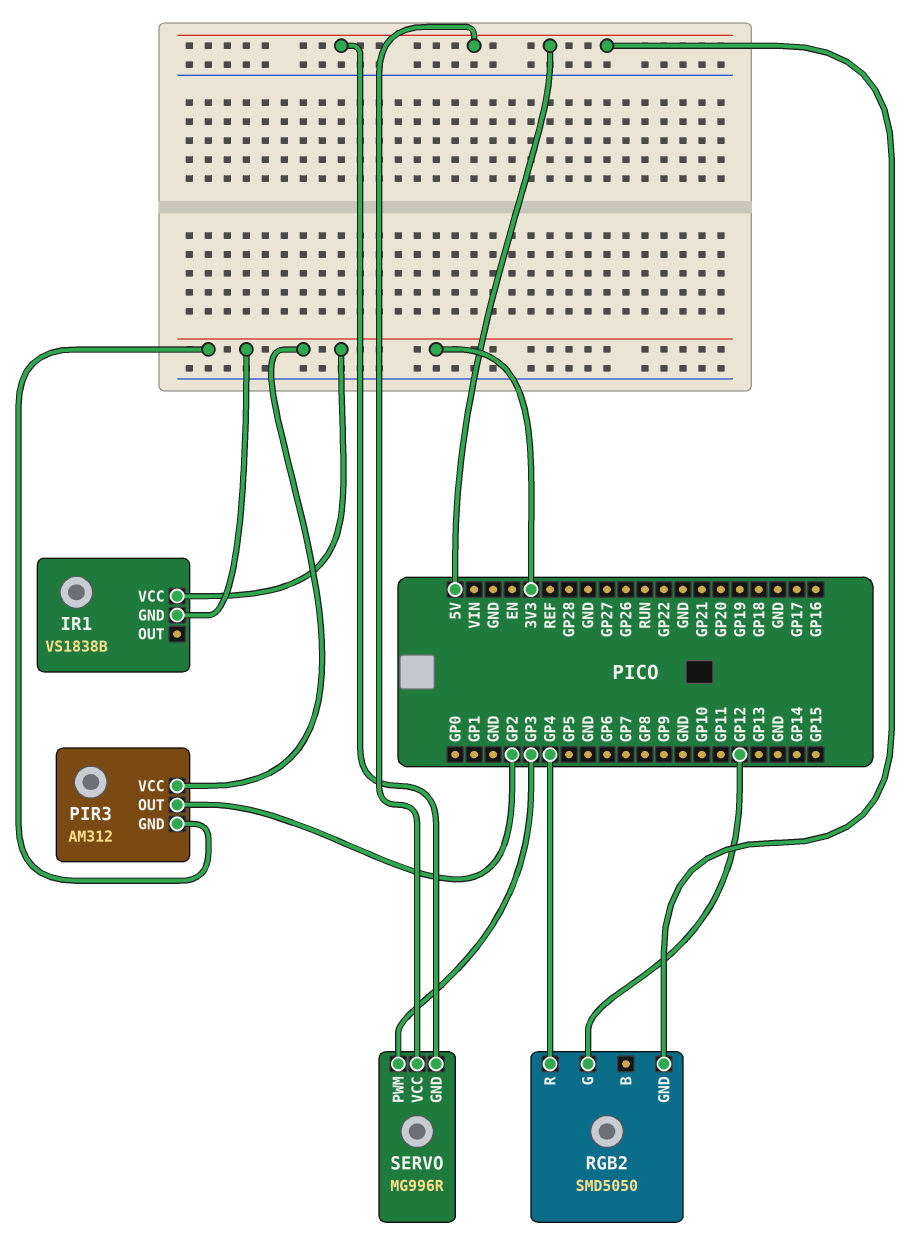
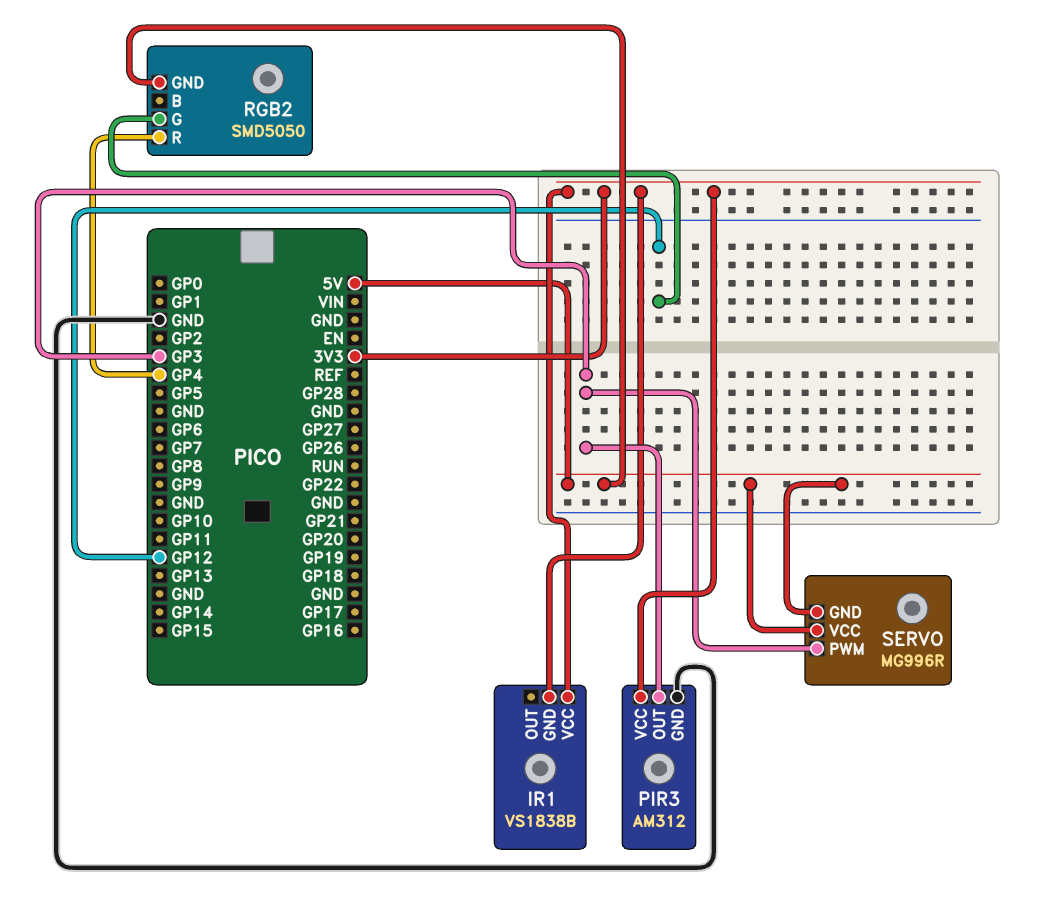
PIR3 pin GND: 3V3 -> GND
PIR3 pin OUT: GP2 -> GP3

